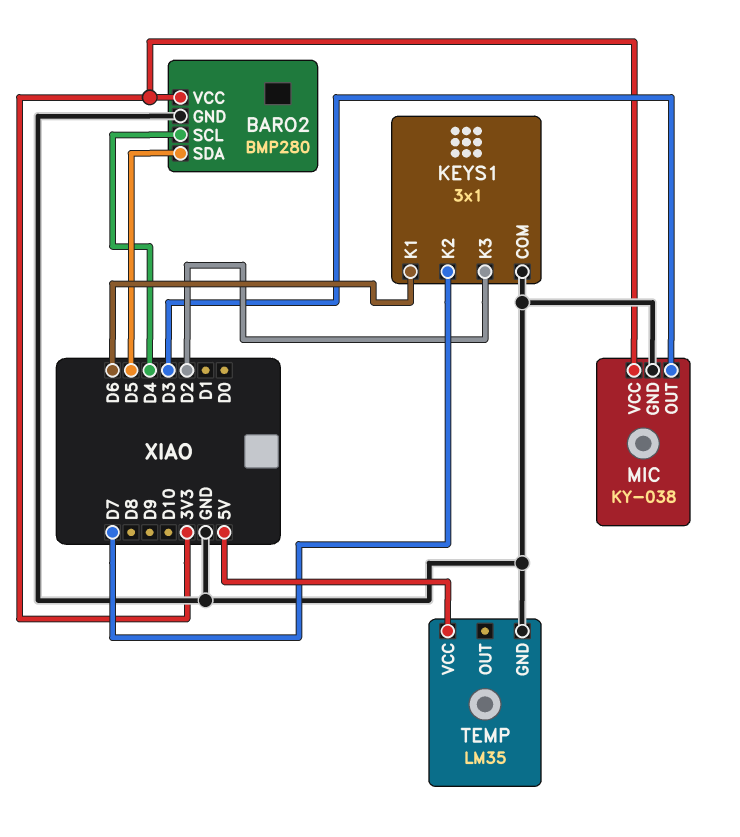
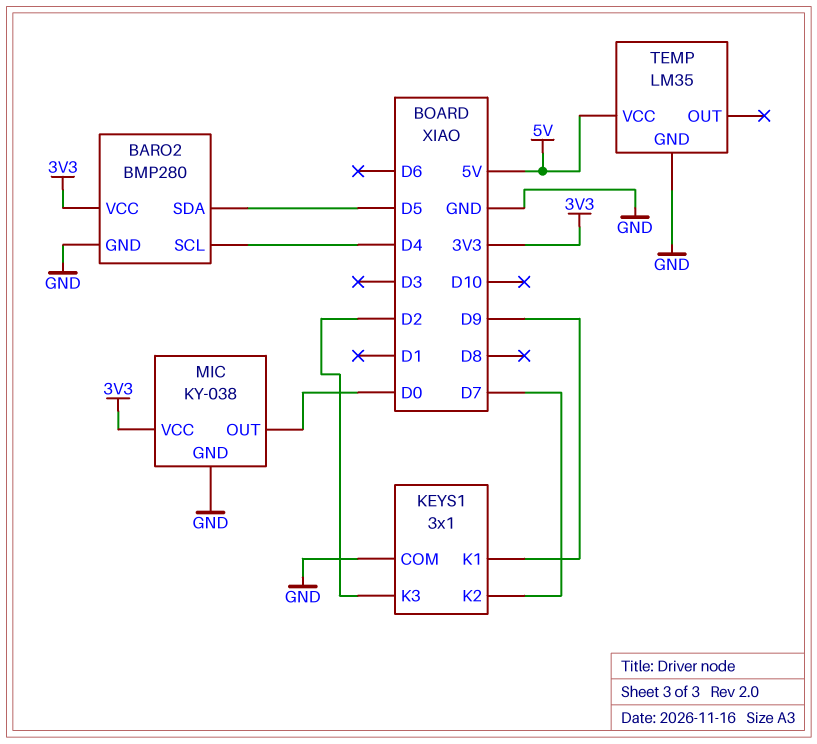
KEYS1 pin K1: D6 -> D9
MIC pin OUT: D3 -> D0

